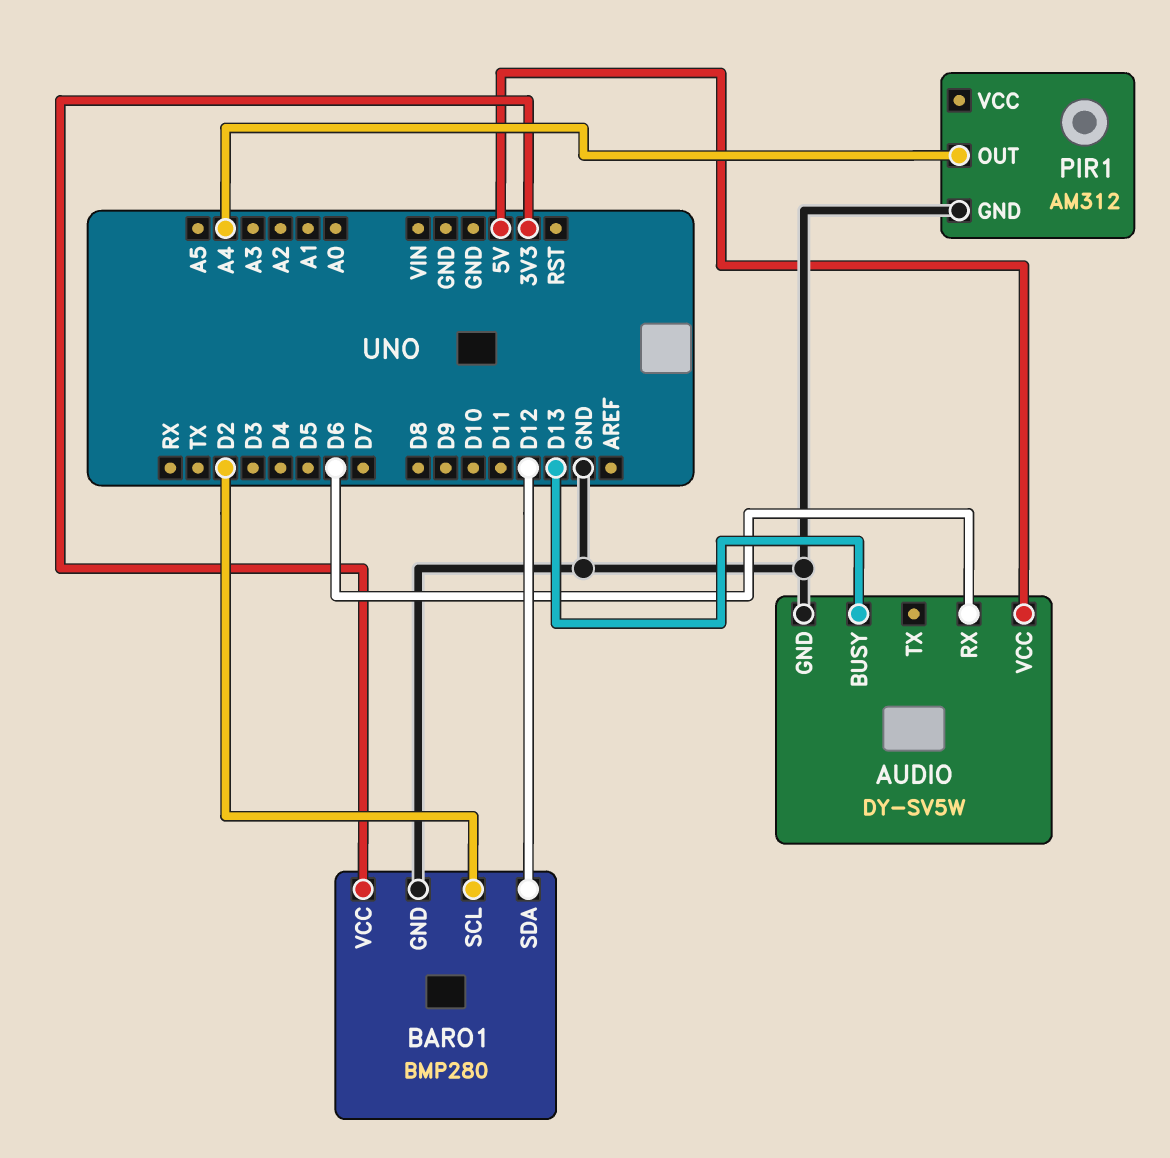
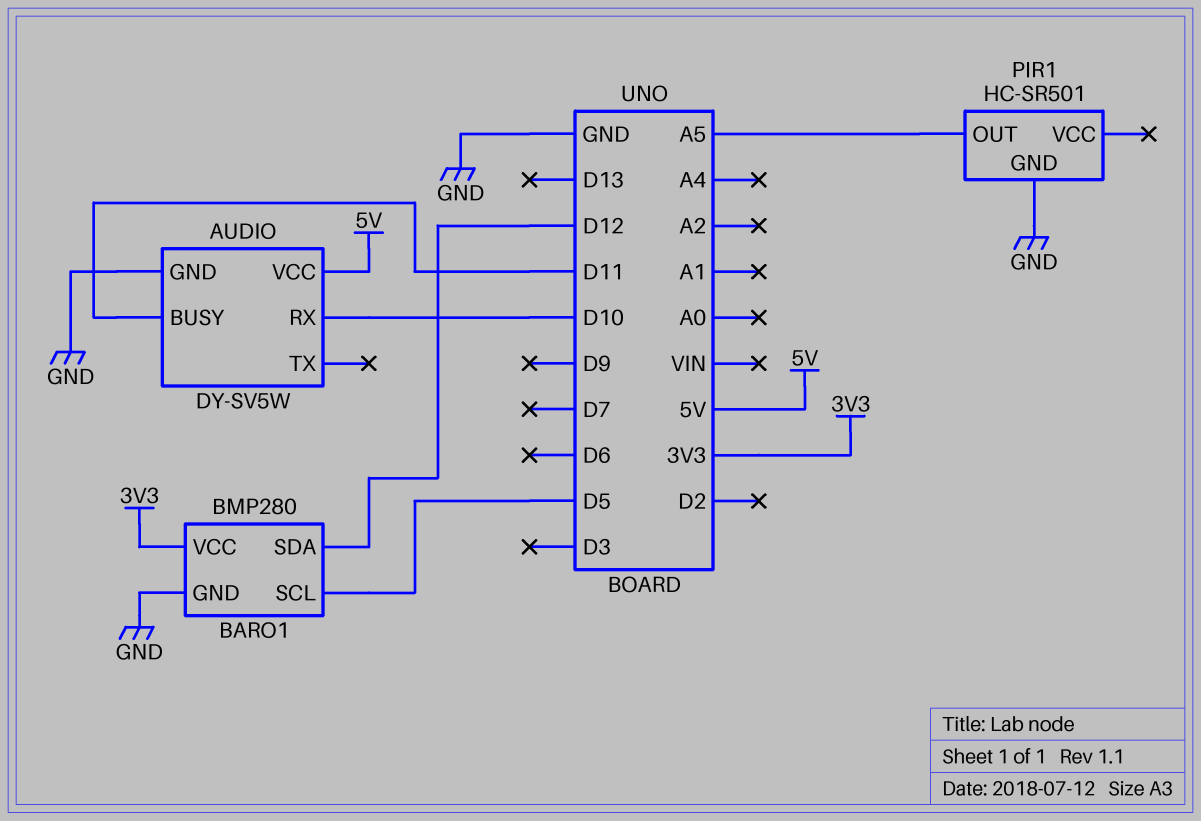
AUDIO pin BUSY: D13 -> D11
AUDIO pin RX: D6 -> D10
BARO1 pin SCL: D2 -> D5
PIR1: AM312 -> HC-SR501
PIR1 pin OUT: A4 -> A5

